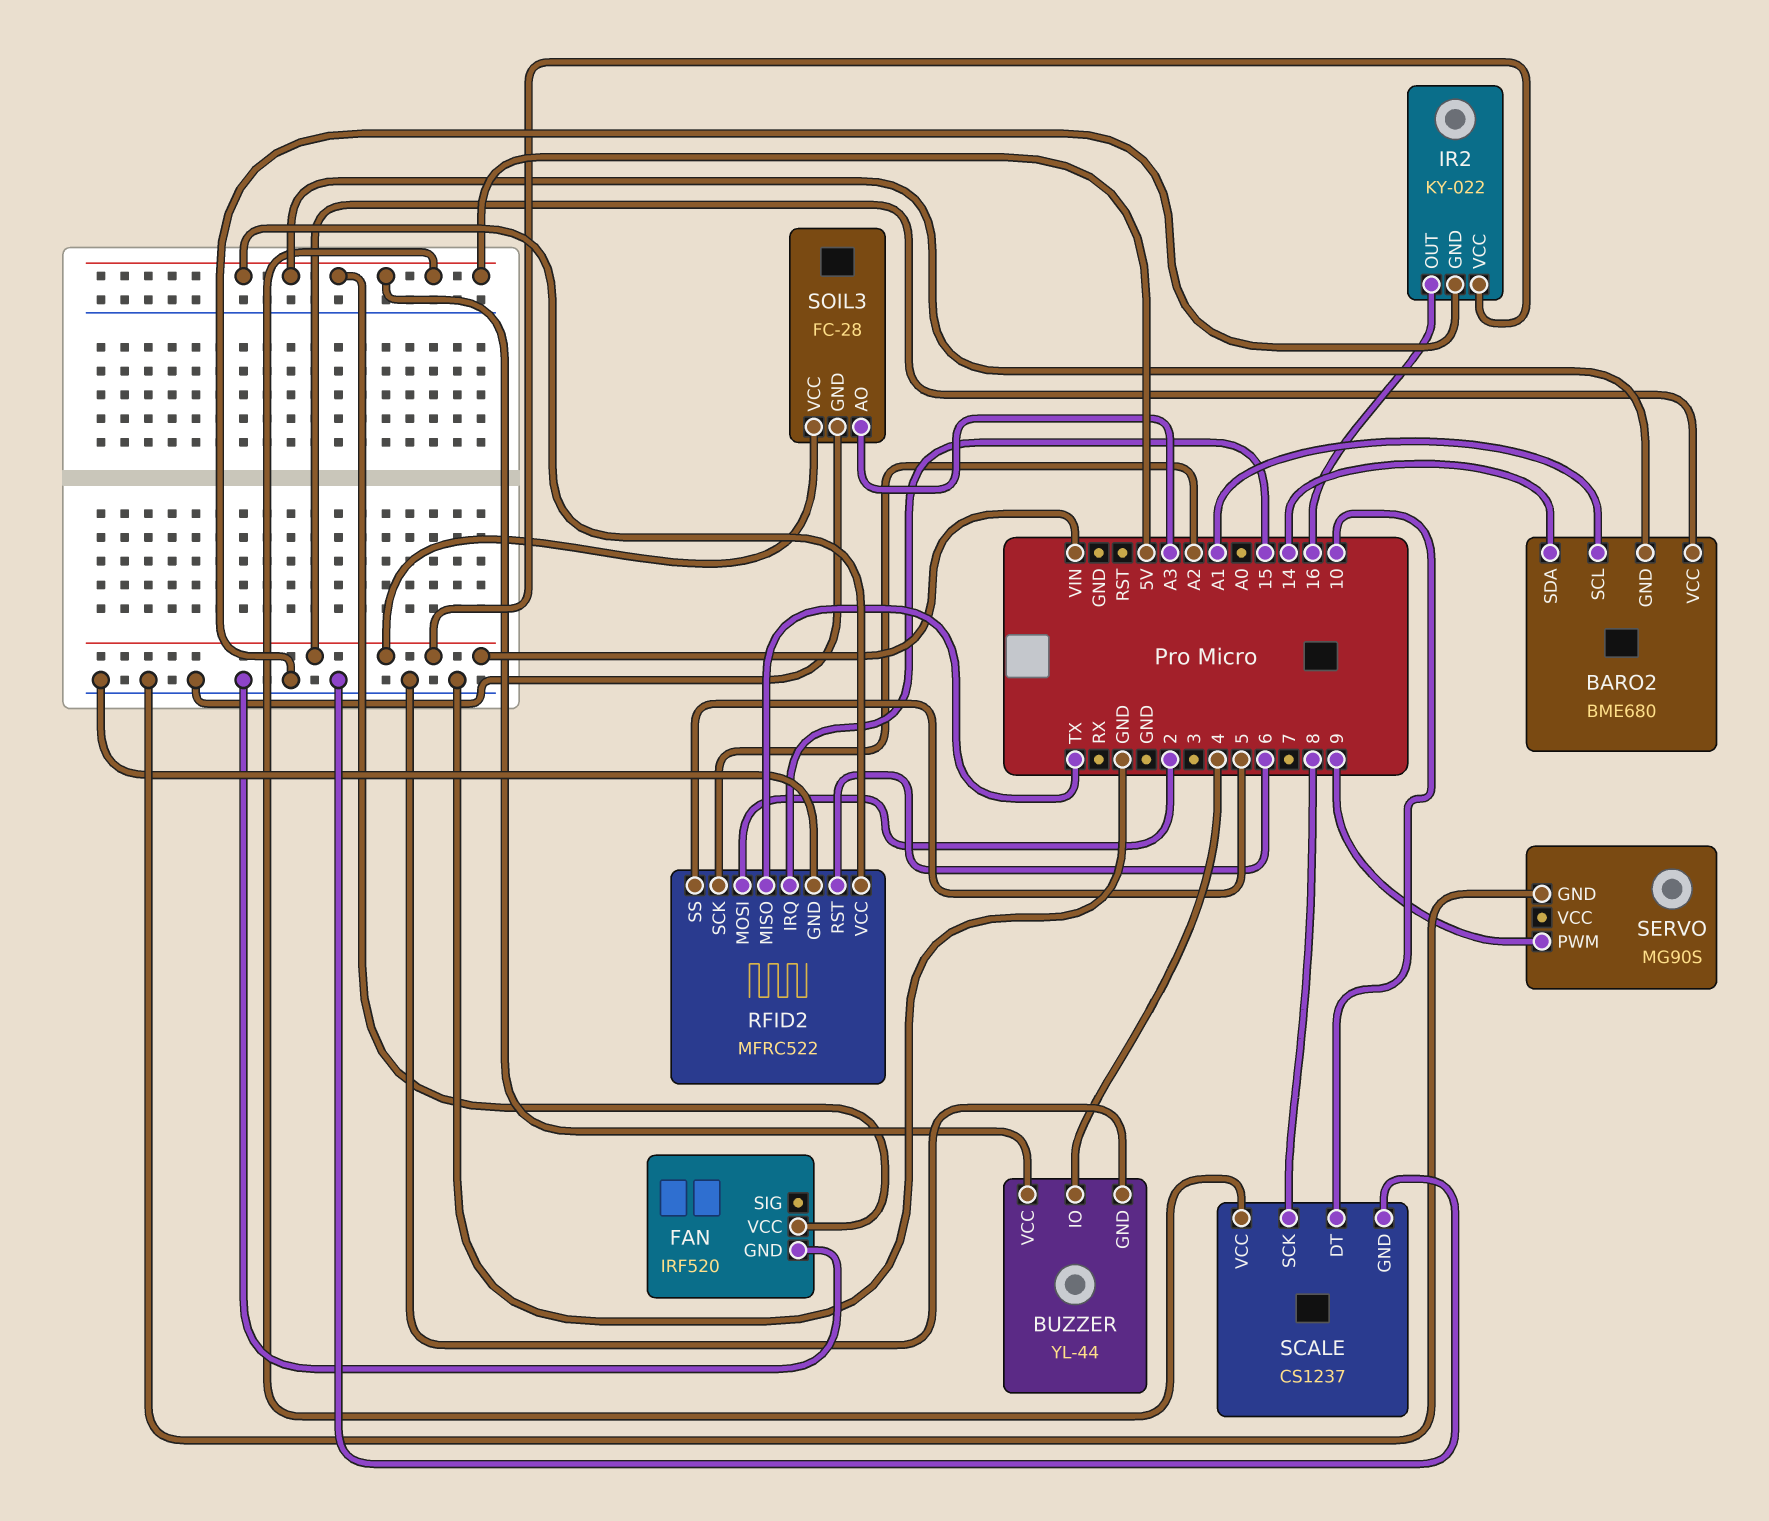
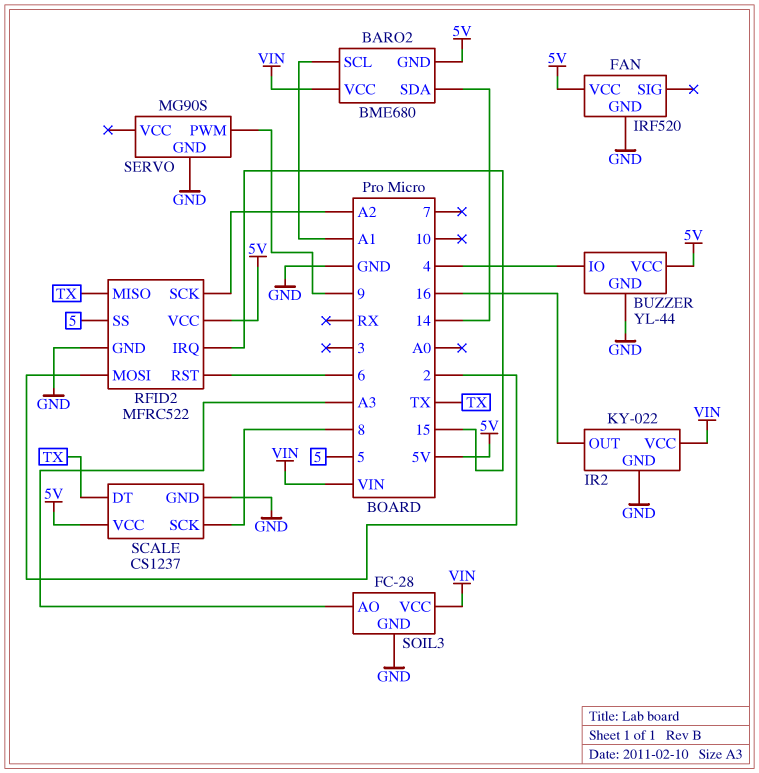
SCALE pin DT: 10 -> TX

